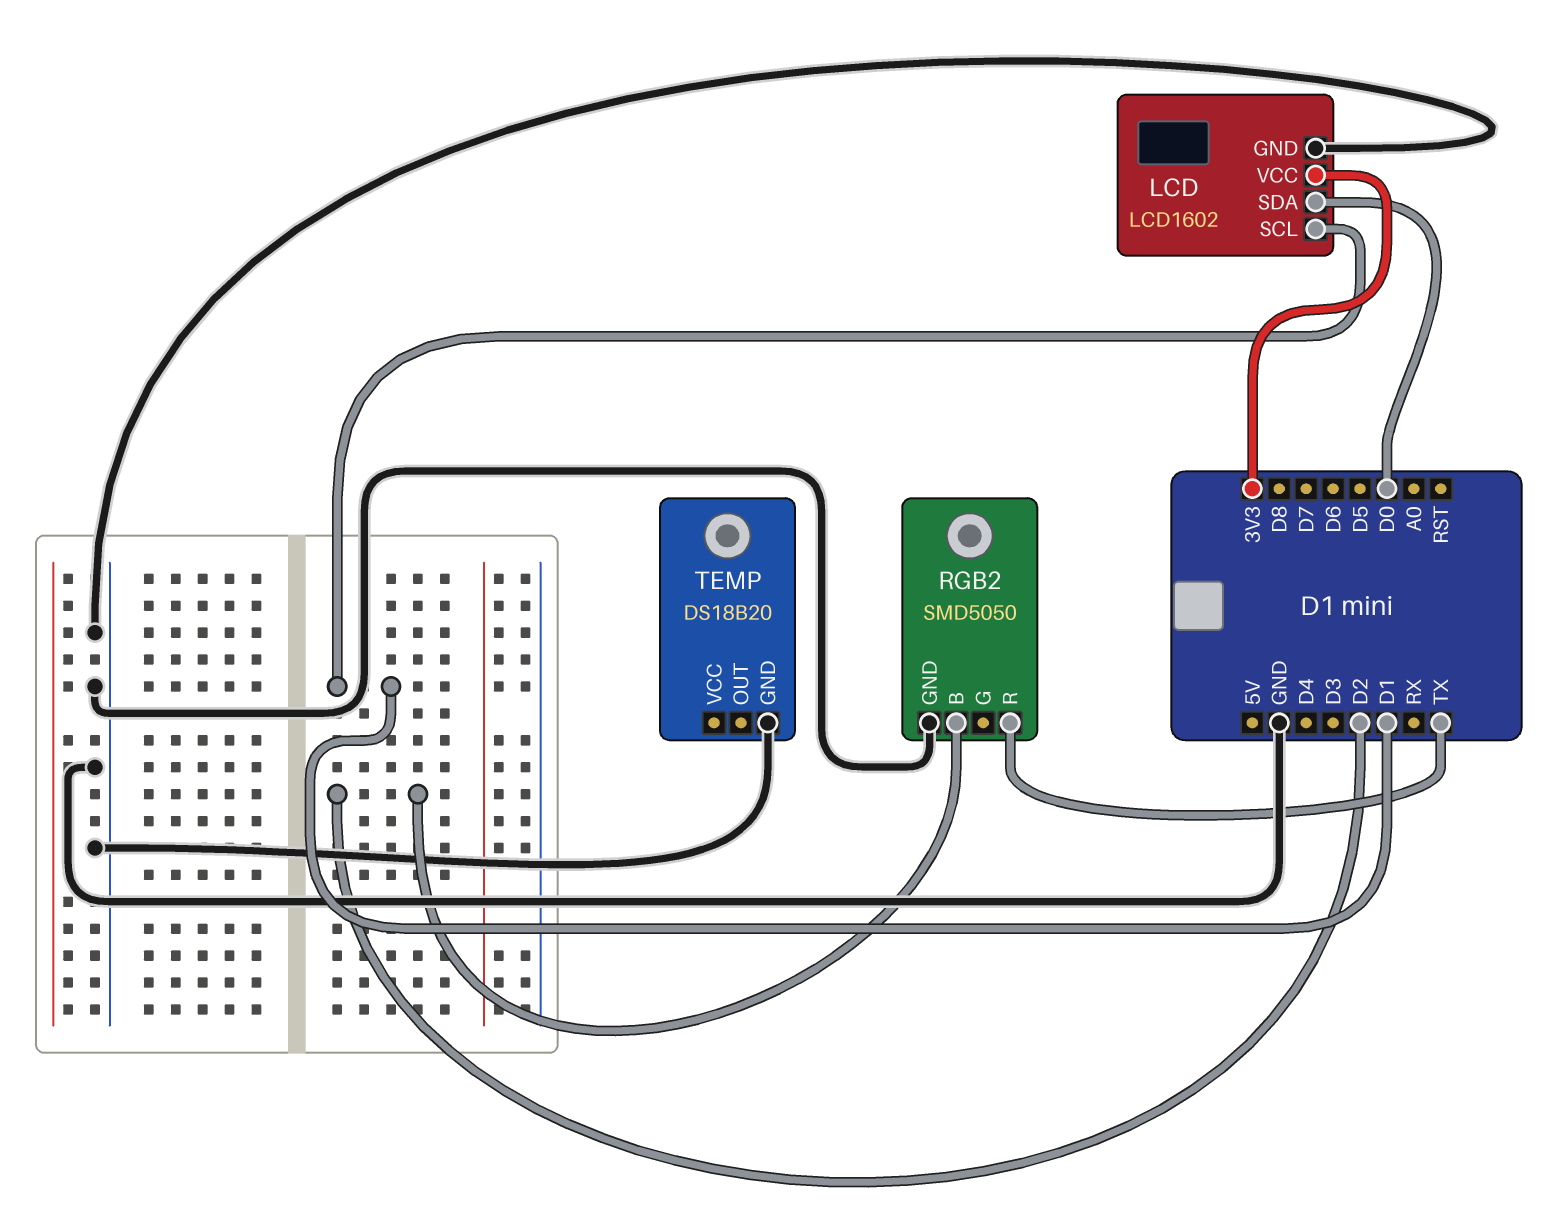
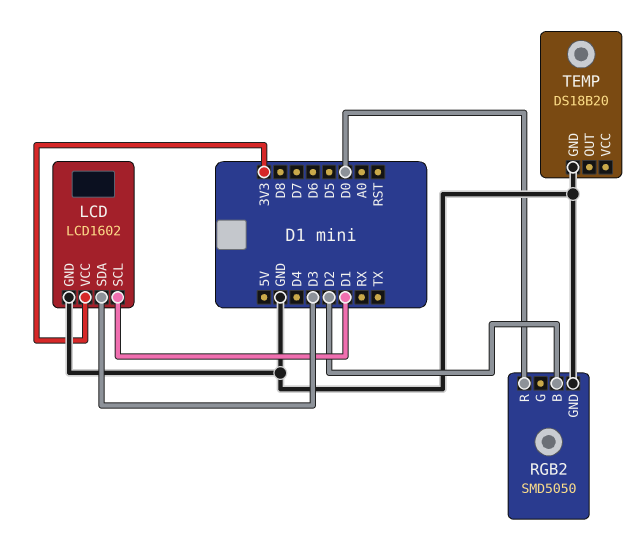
LCD pin SDA: D0 -> D3
RGB2 pin R: TX -> D0

